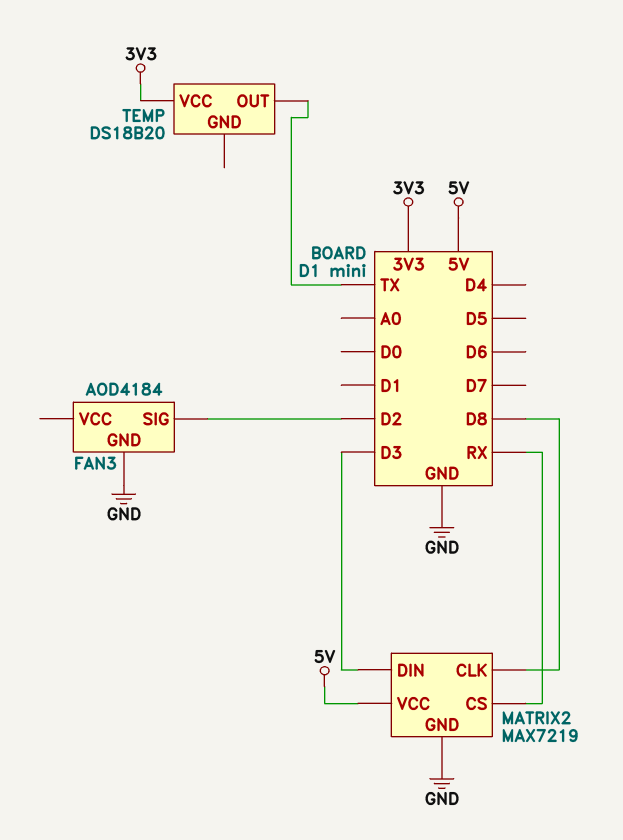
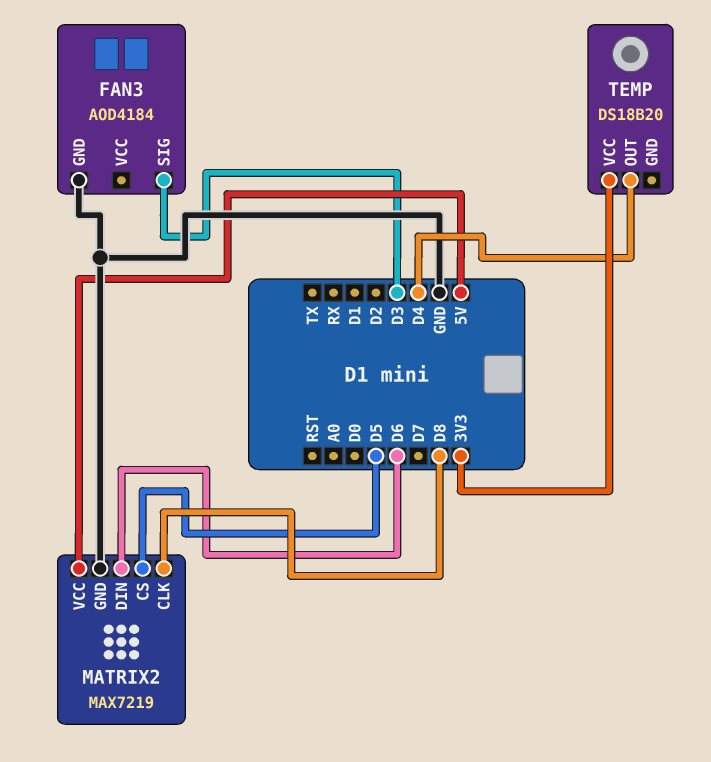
FAN3 pin SIG: D2 -> D3
MATRIX2 pin CS: RX -> D5
MATRIX2 pin DIN: D3 -> D6
TEMP pin OUT: TX -> D4

